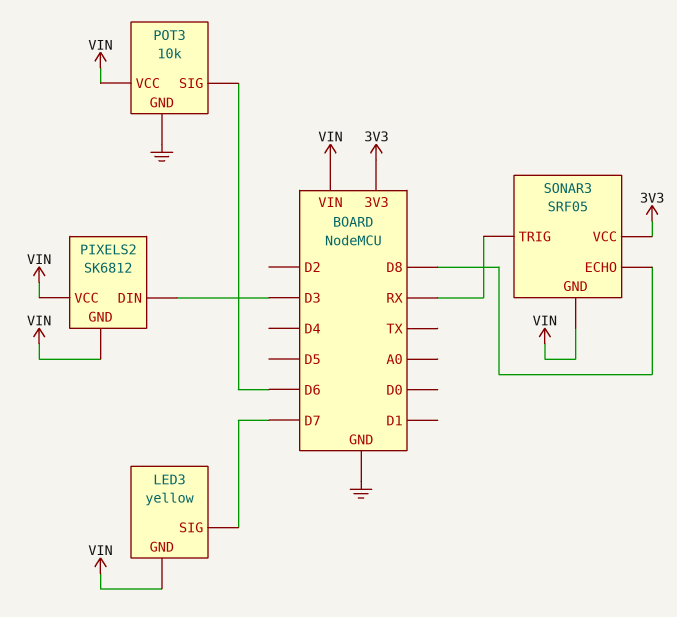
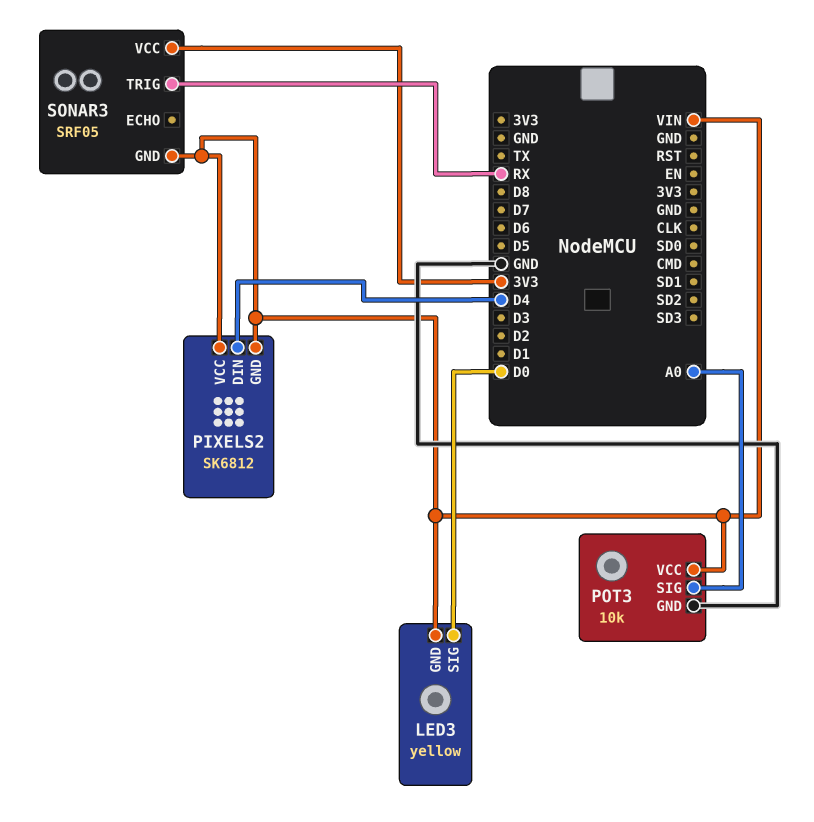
LED3 pin SIG: D7 -> D0
PIXELS2 pin DIN: D3 -> D4
POT3 pin SIG: D6 -> A0
SONAR3 pin ECHO: D8 -> none

